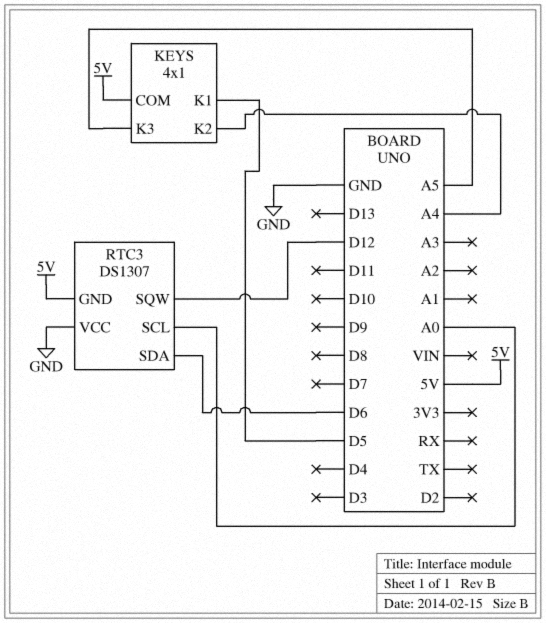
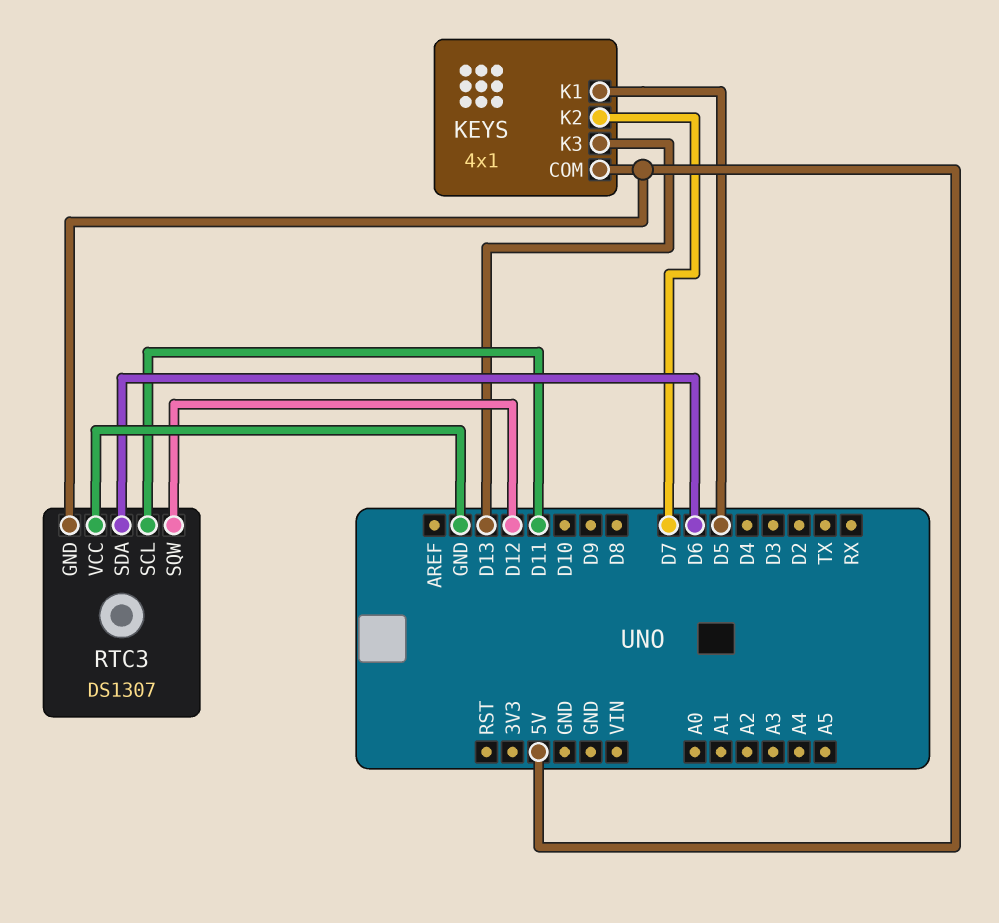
KEYS pin K2: A4 -> D7
KEYS pin K3: A5 -> D13
RTC3 pin SCL: A0 -> D11

